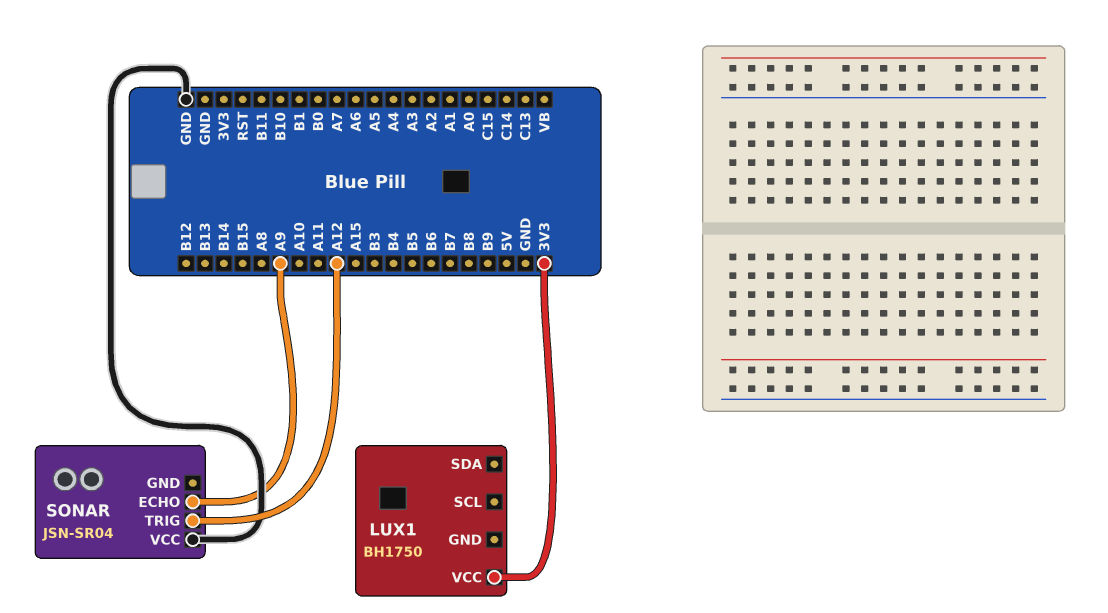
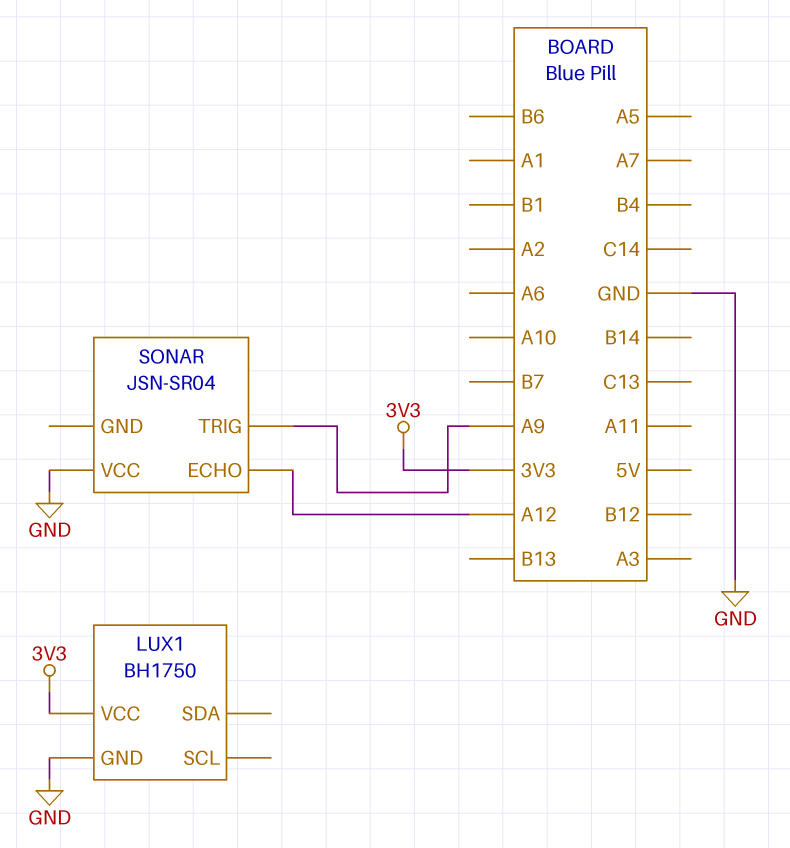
LUX1 pin GND: none -> GND
SONAR pin ECHO: A9 -> A12
SONAR pin TRIG: A12 -> A9

